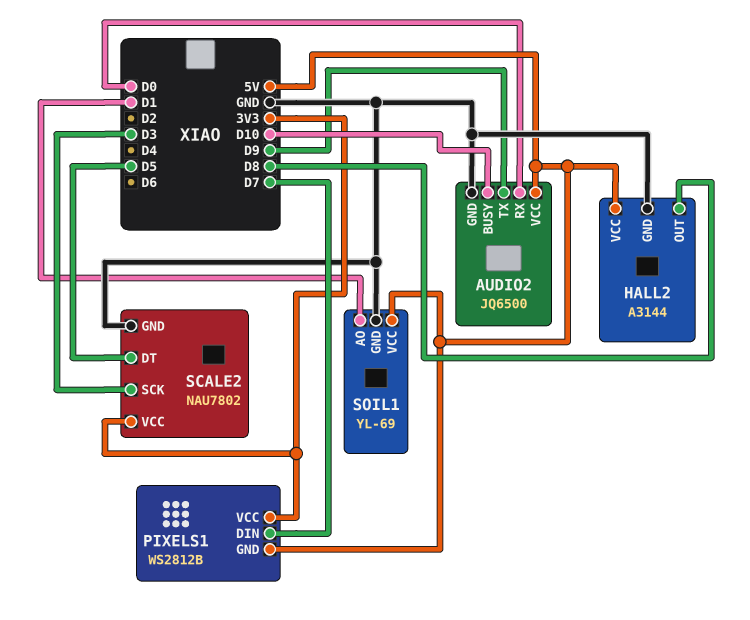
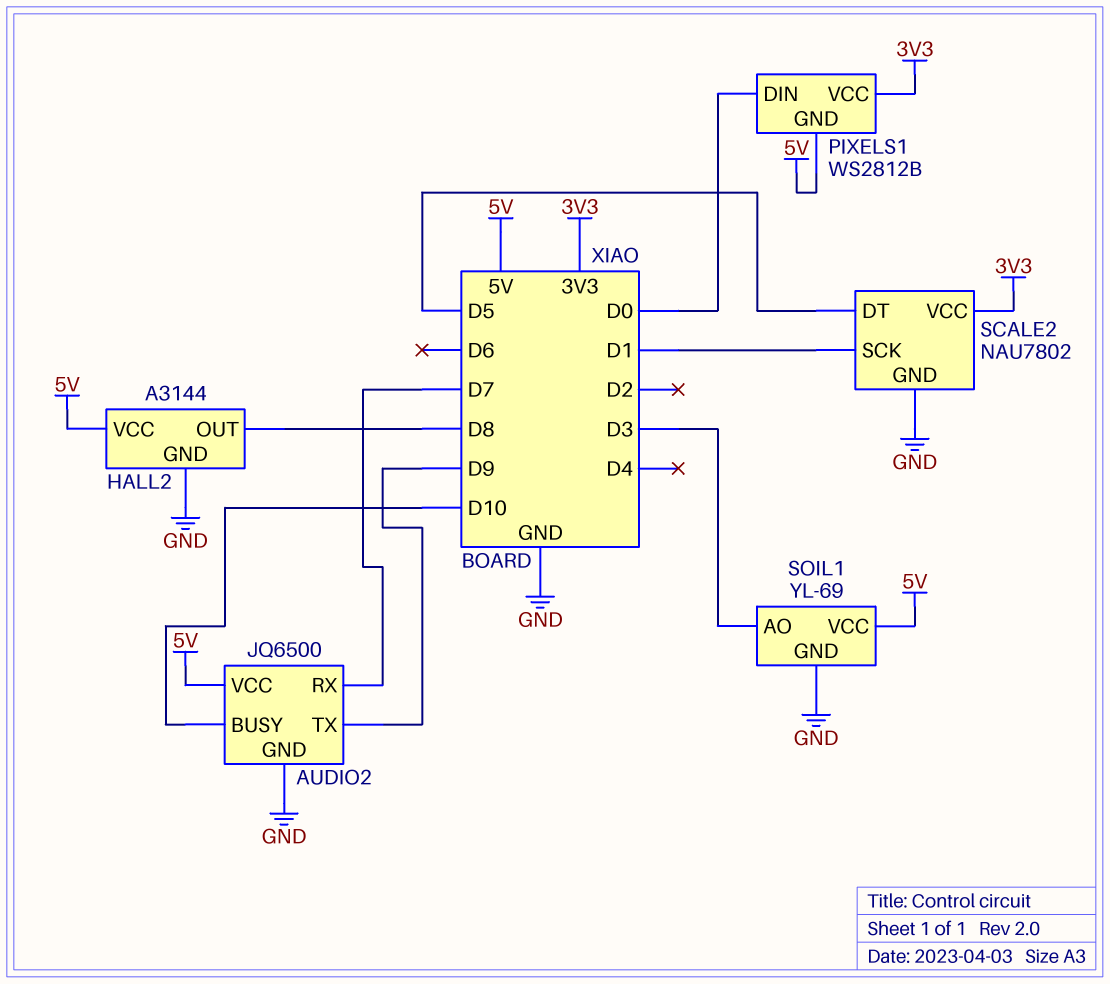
AUDIO2 pin RX: D0 -> D7
PIXELS1 pin DIN: D7 -> D0
SCALE2 pin SCK: D3 -> D1
SOIL1 pin AO: D1 -> D3

